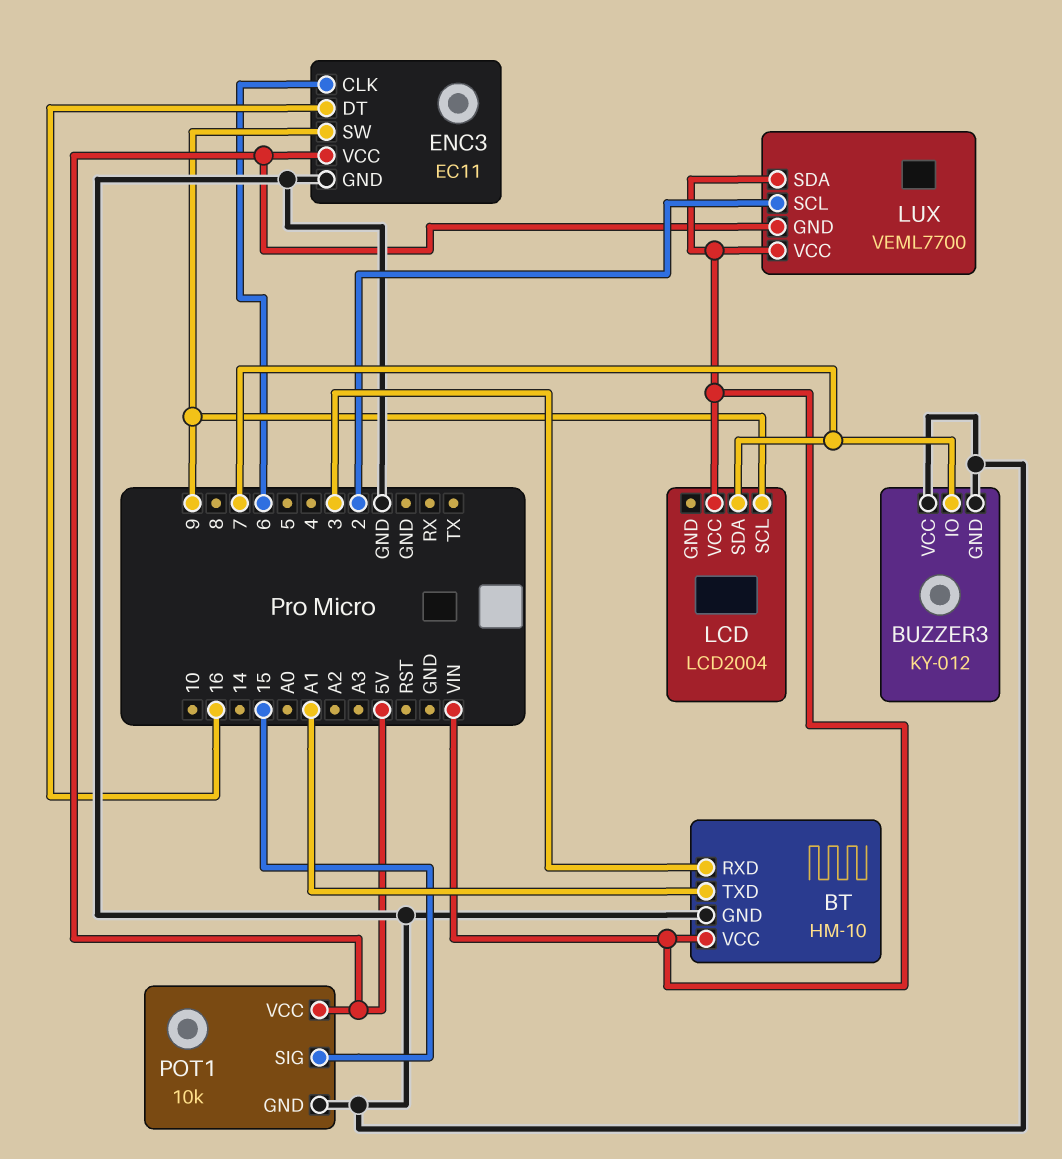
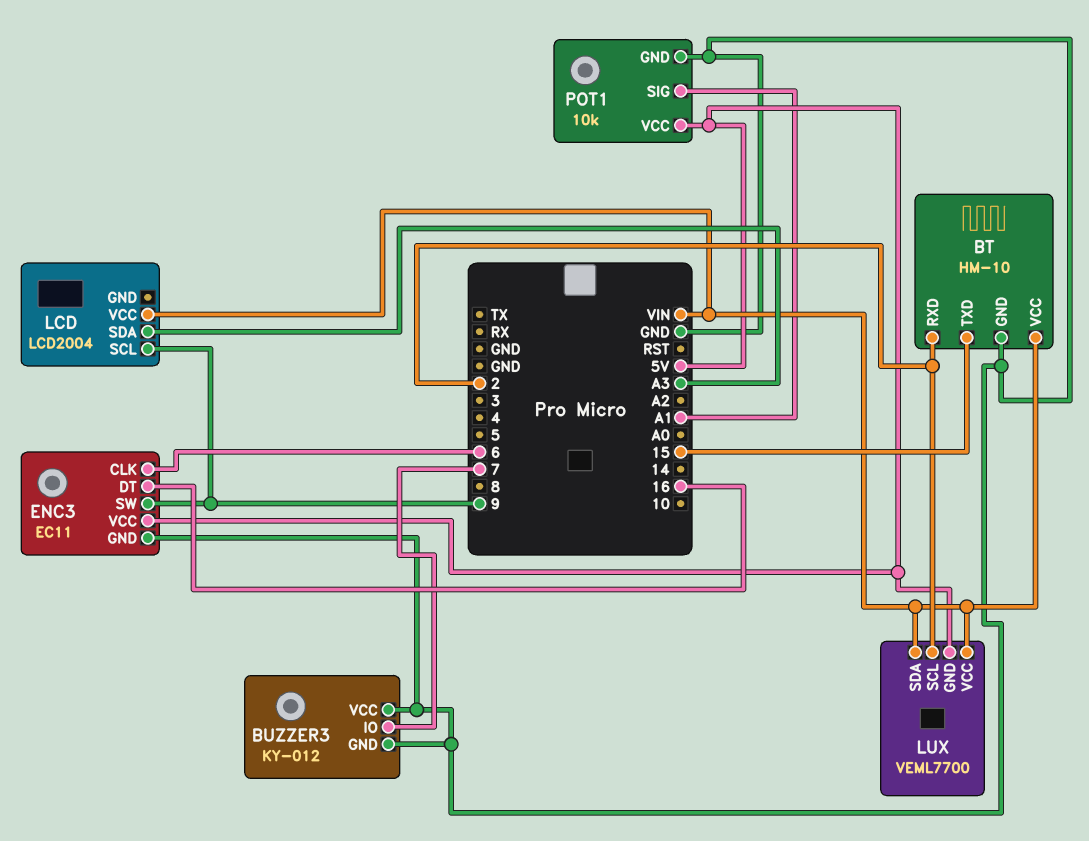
BT pin RXD: 3 -> 2
BT pin TXD: A1 -> 15
LCD pin SDA: 7 -> A3
POT1 pin SIG: 15 -> A1

